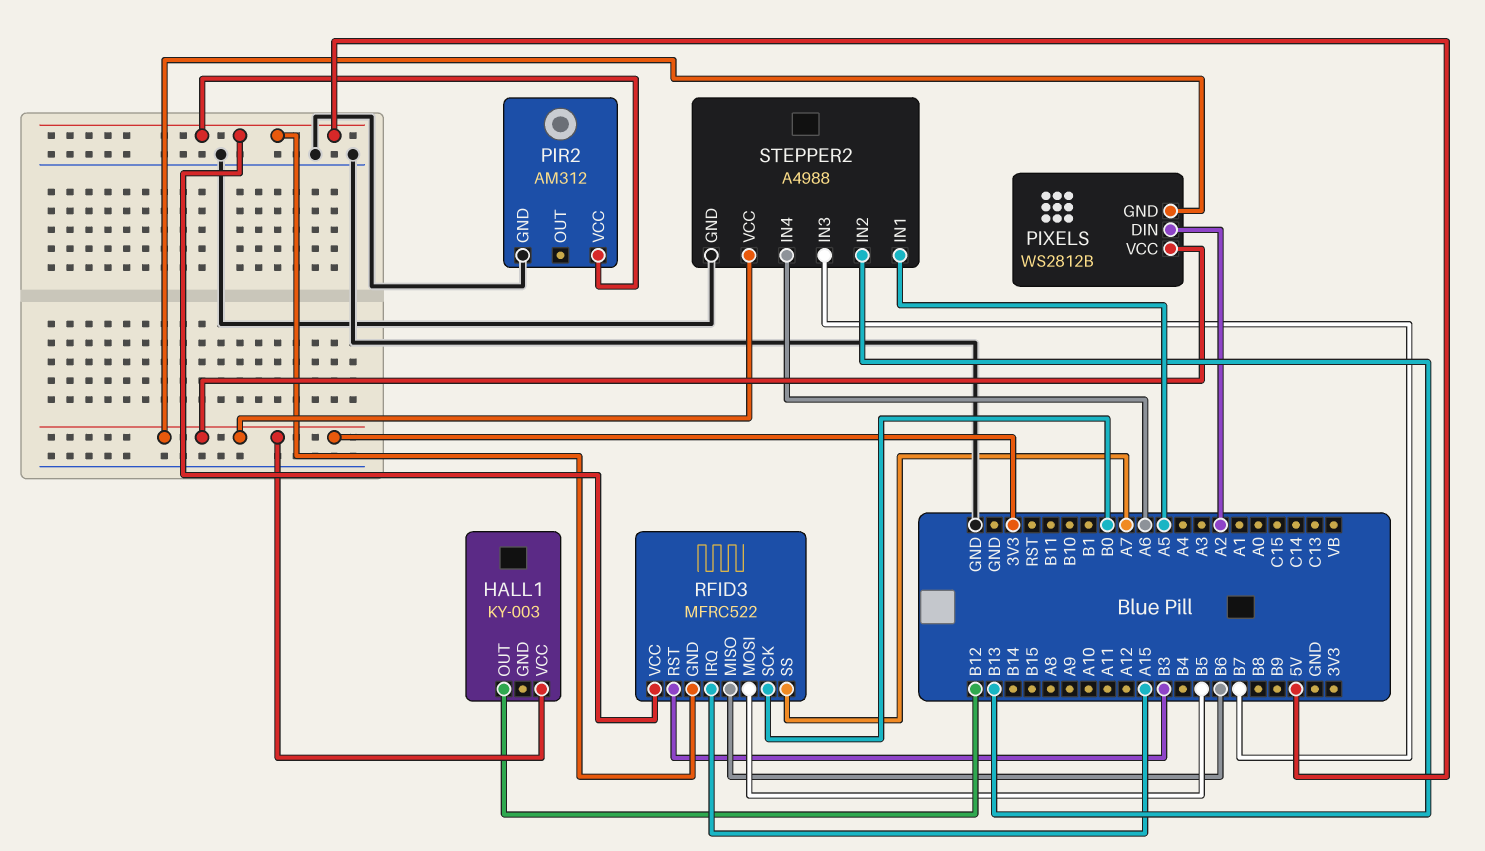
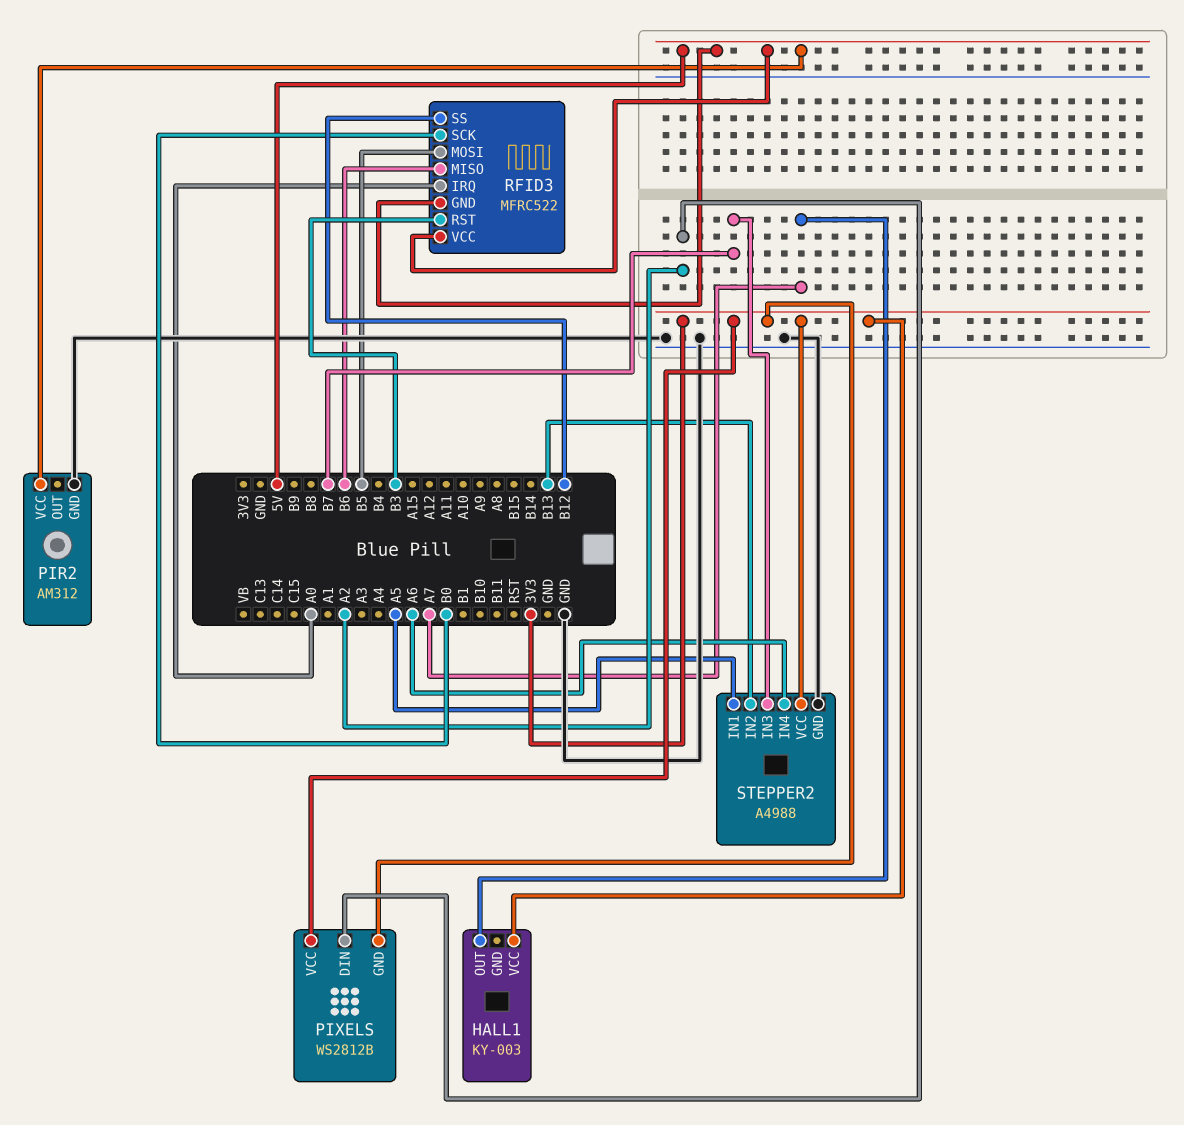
HALL1 pin OUT: B12 -> A7
RFID3 pin IRQ: A15 -> A0
RFID3 pin SS: A7 -> B12

